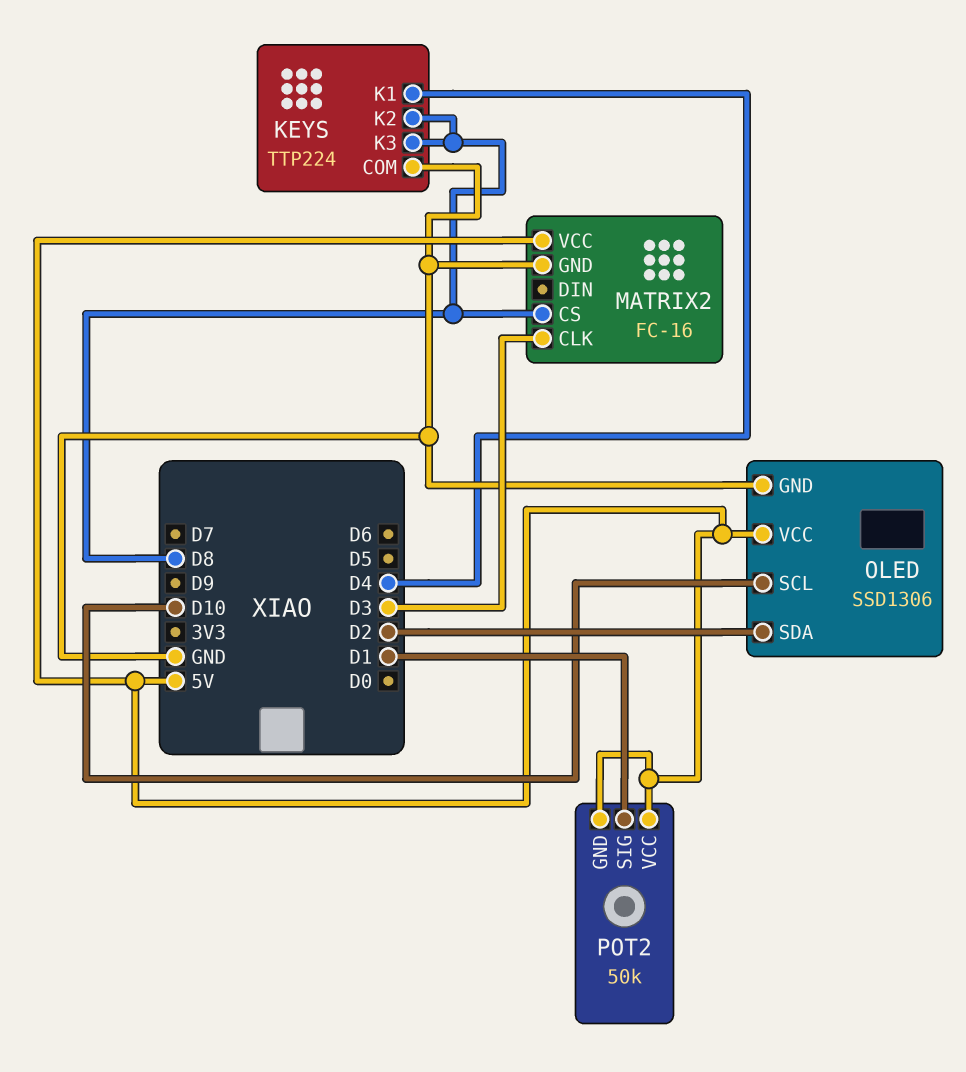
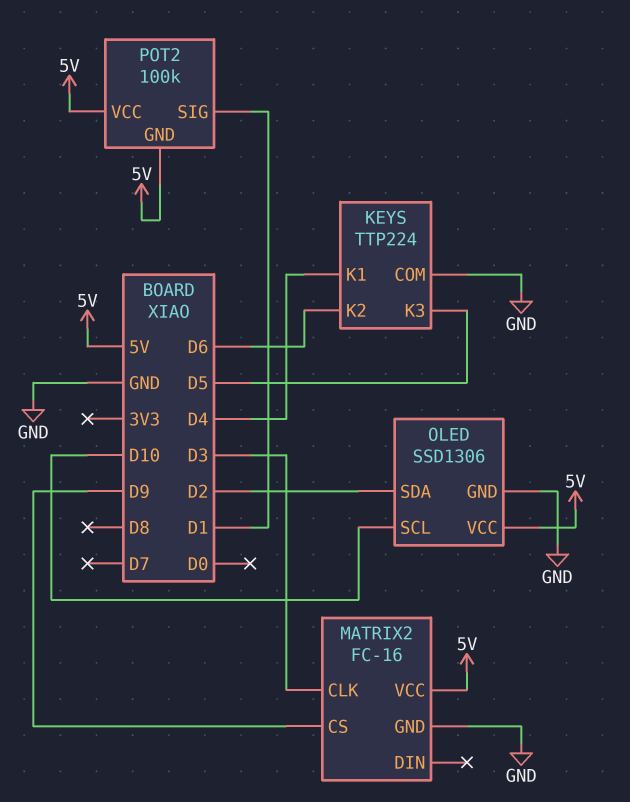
KEYS pin K2: D8 -> D6
KEYS pin K3: D8 -> D5
MATRIX2 pin CS: D8 -> D9
POT2: 50k -> 100k

